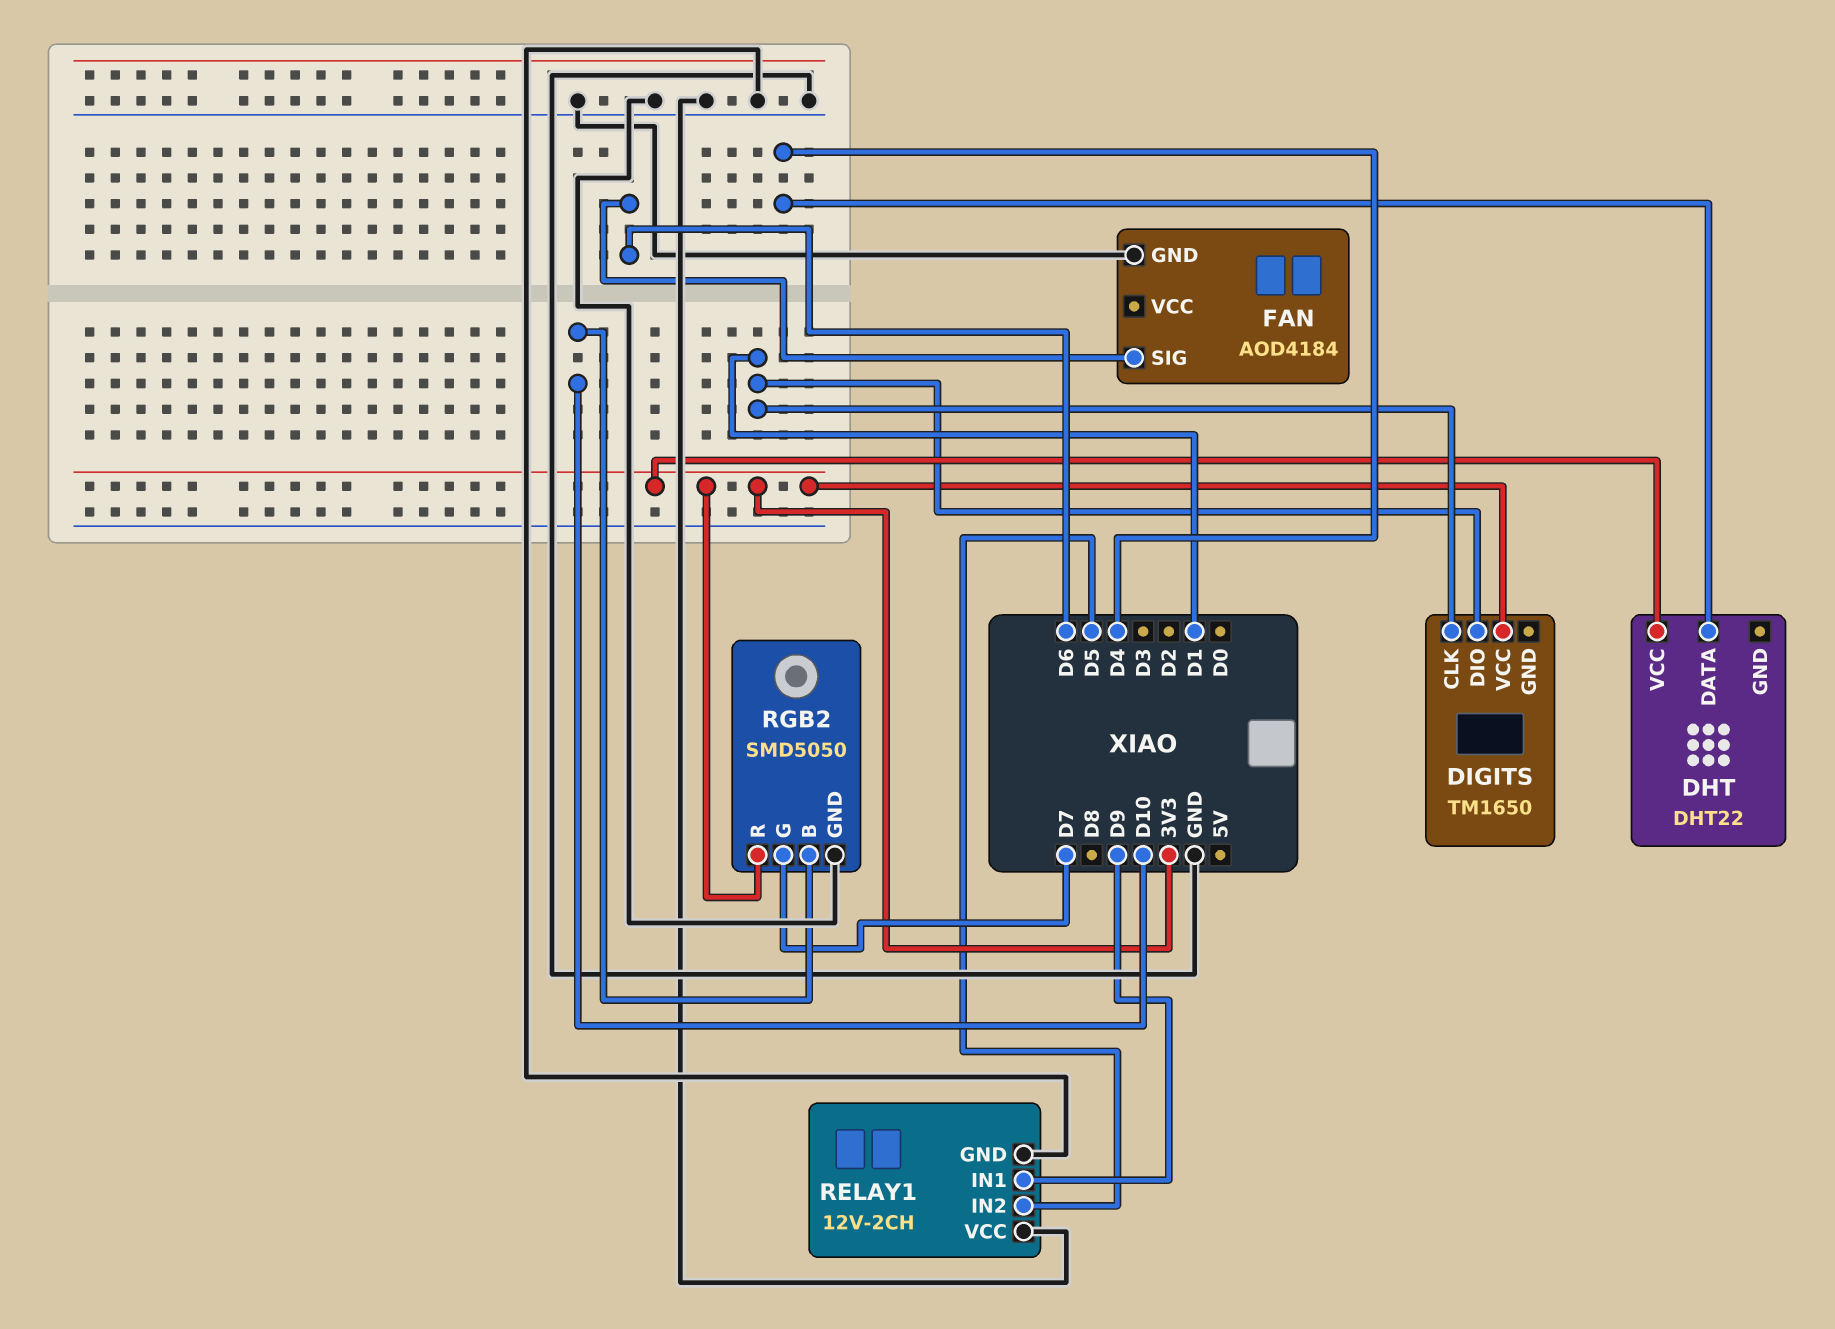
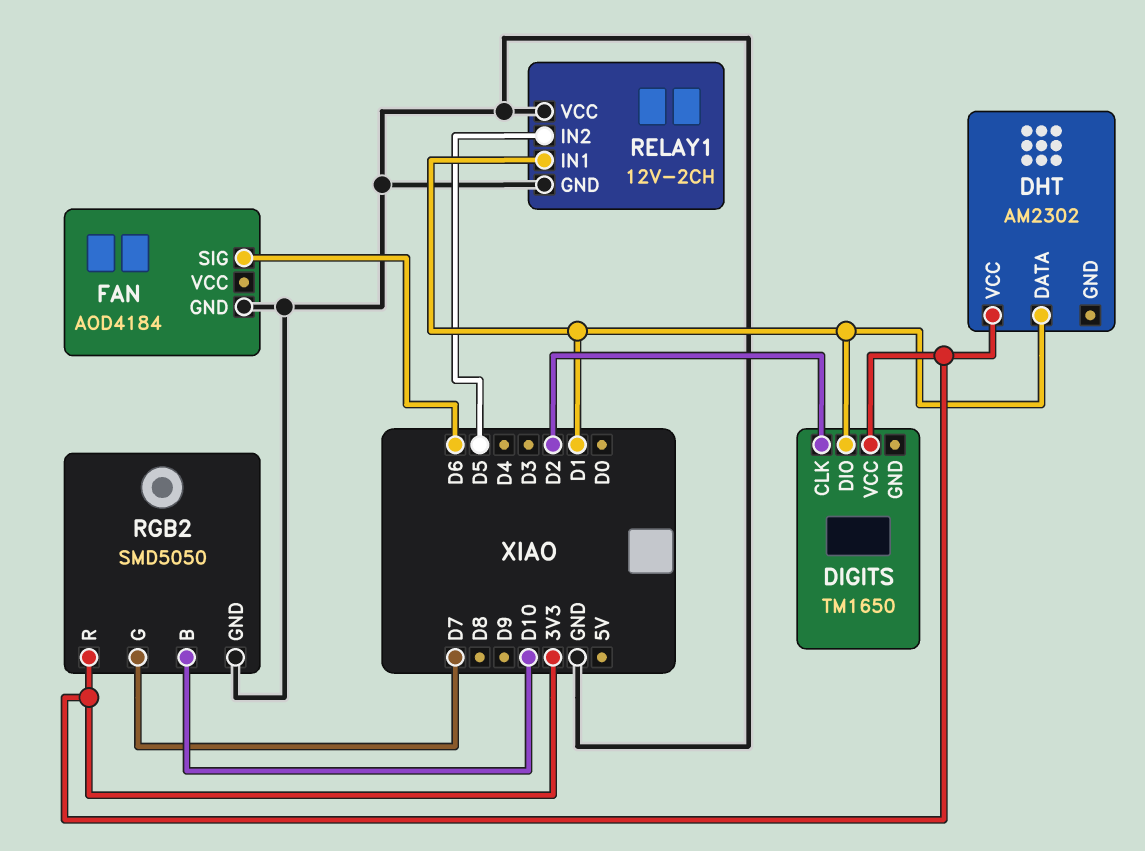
DHT: DHT22 -> AM2302
DHT pin DATA: D4 -> D1
DIGITS pin CLK: D1 -> D2
RELAY1 pin IN1: D9 -> D1

